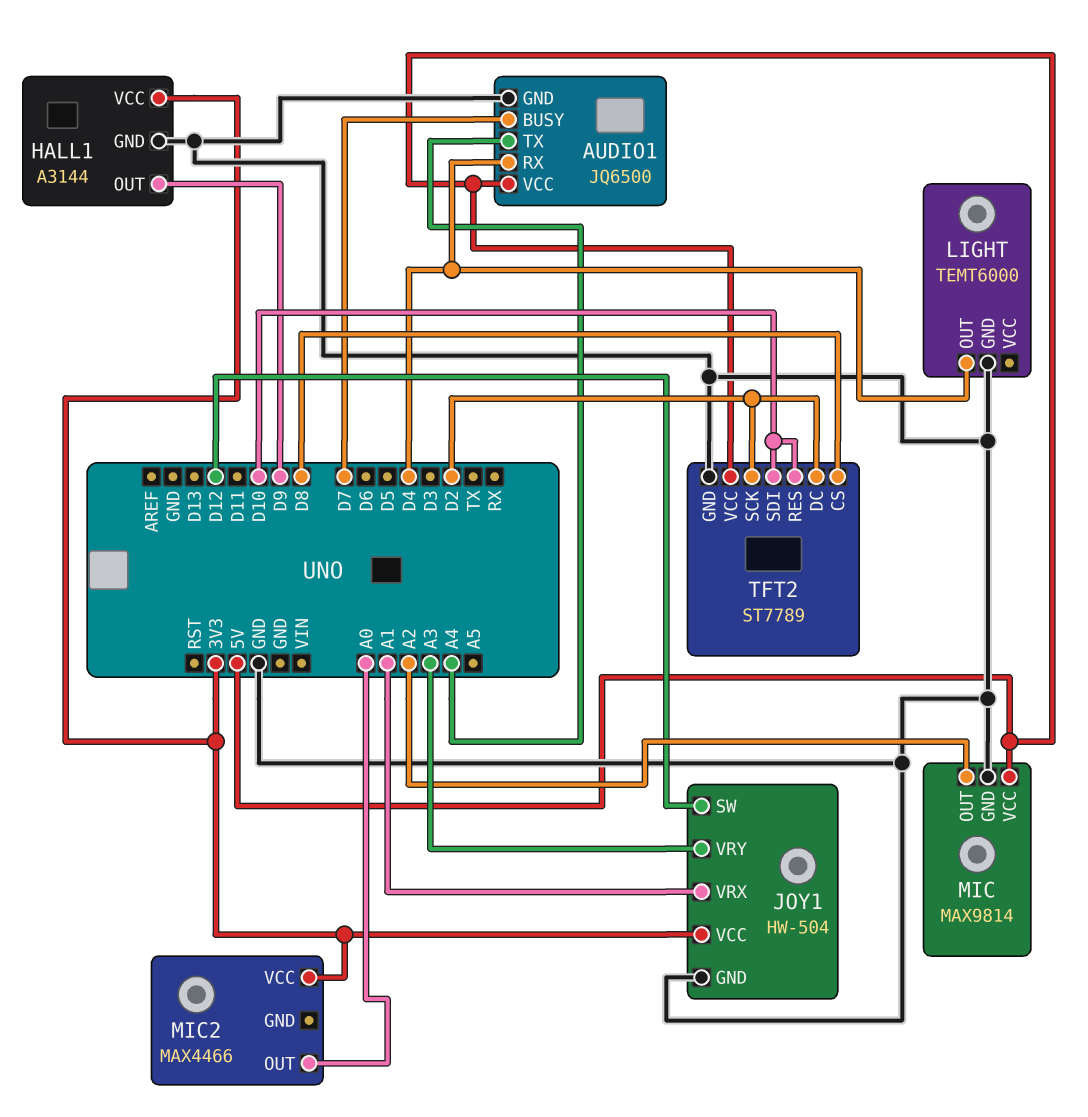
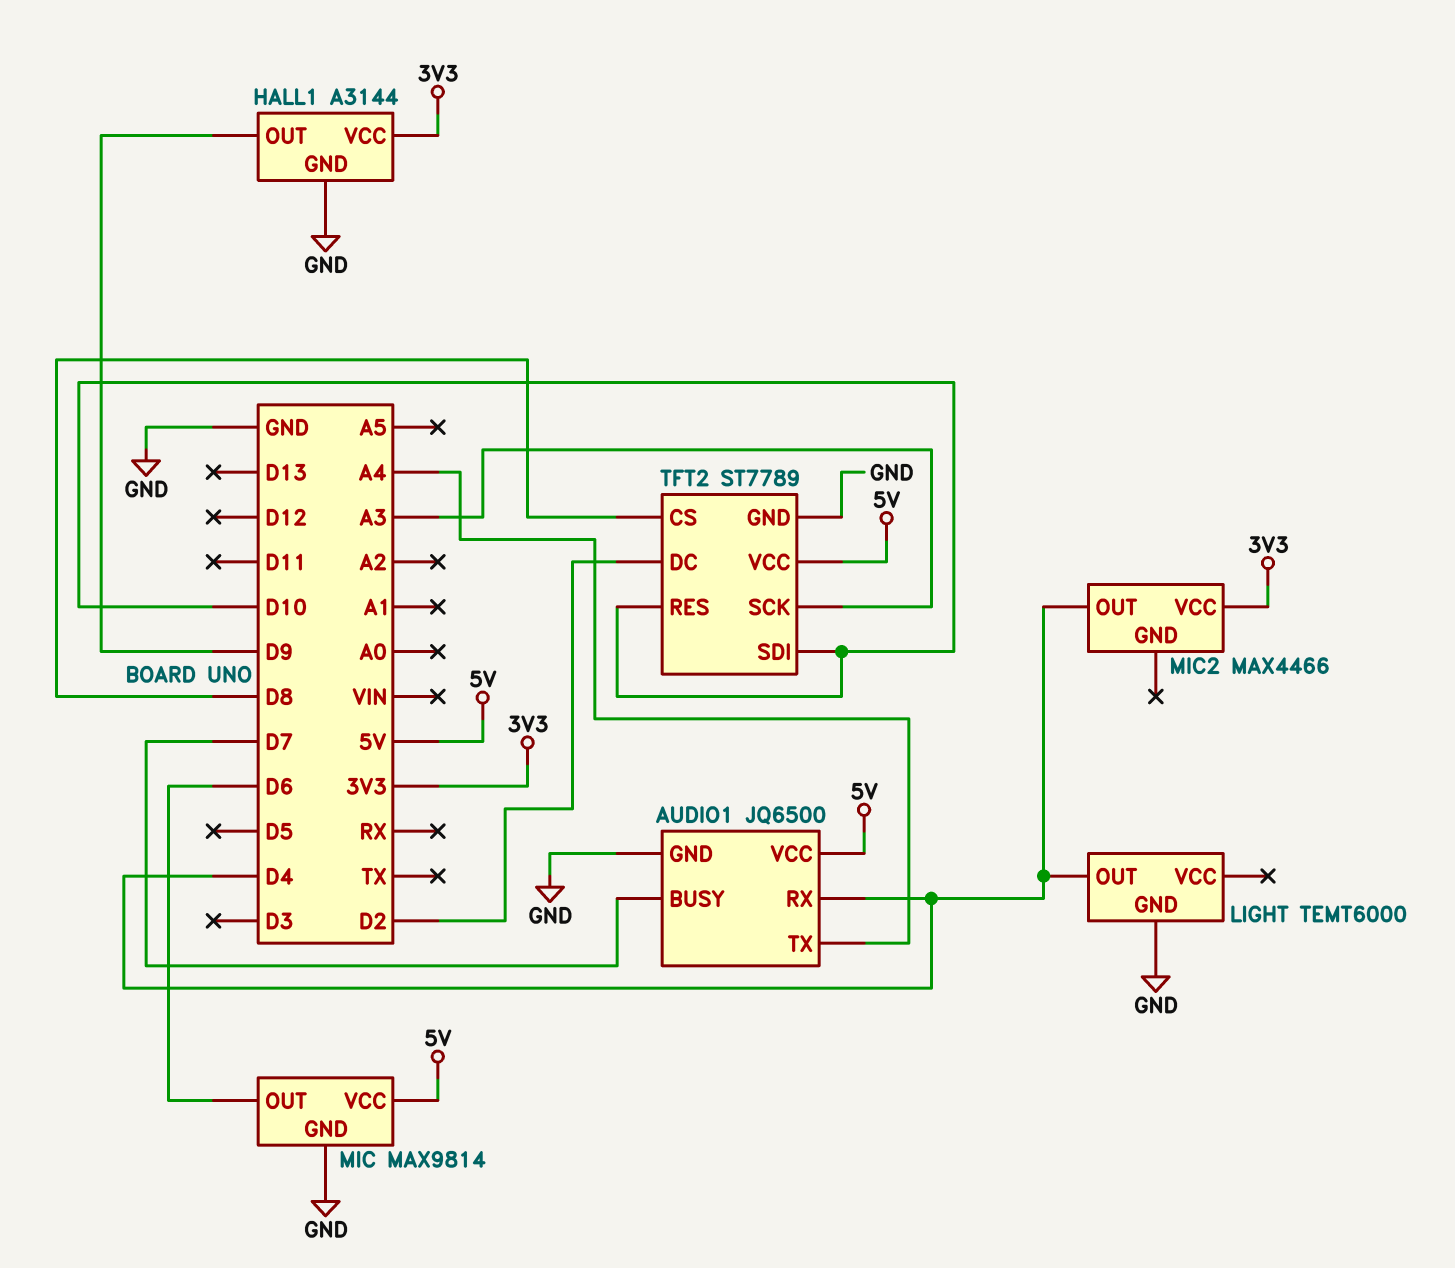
JOY1: HW-504 -> none
JOY1 pin GND: GND -> none
JOY1 pin SW: D12 -> none
JOY1 pin VCC: 3V3 -> none
JOY1 pin VRX: A1 -> none
JOY1 pin VRY: A3 -> none
MIC pin OUT: A2 -> D6
MIC2 pin OUT: A0 -> D4
TFT2 pin SCK: D2 -> A3

